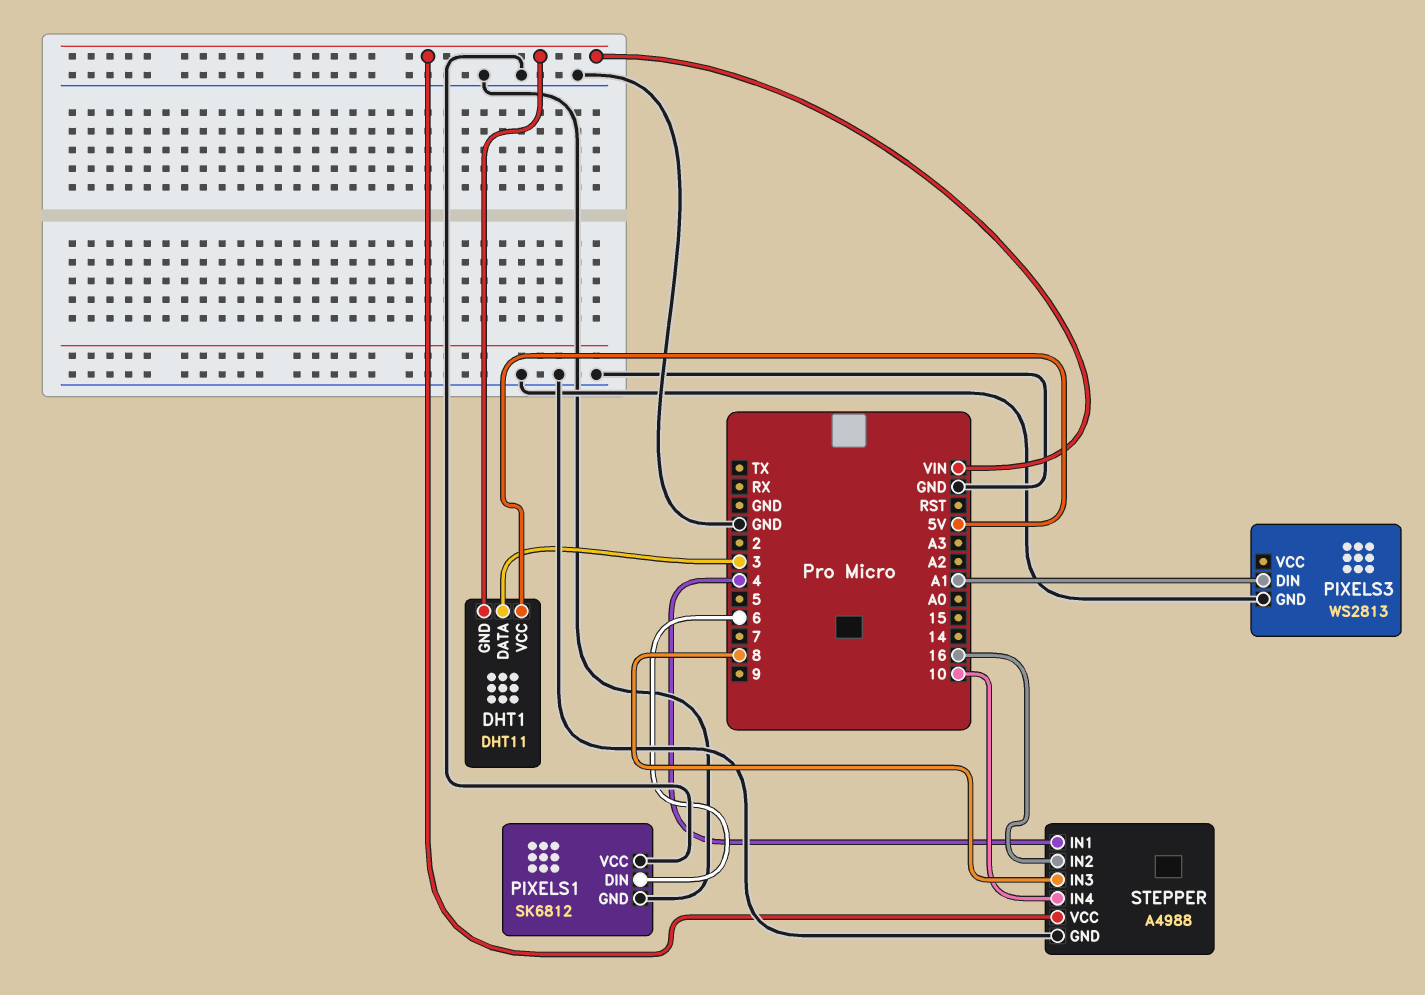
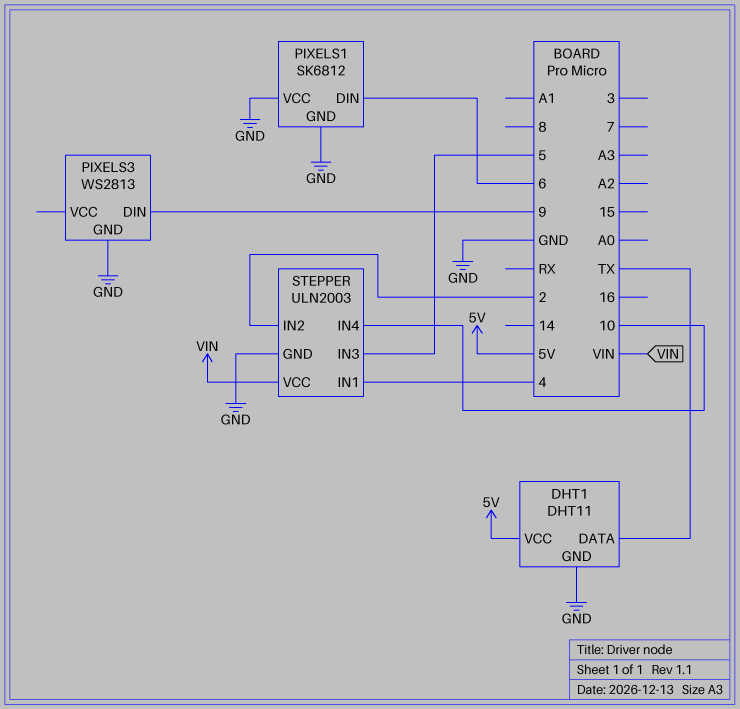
DHT1 pin DATA: 3 -> TX
DHT1 pin GND: VIN -> GND
PIXELS3 pin DIN: A1 -> 9
STEPPER: A4988 -> ULN2003
STEPPER pin IN2: 16 -> 2
STEPPER pin IN3: 8 -> 5

